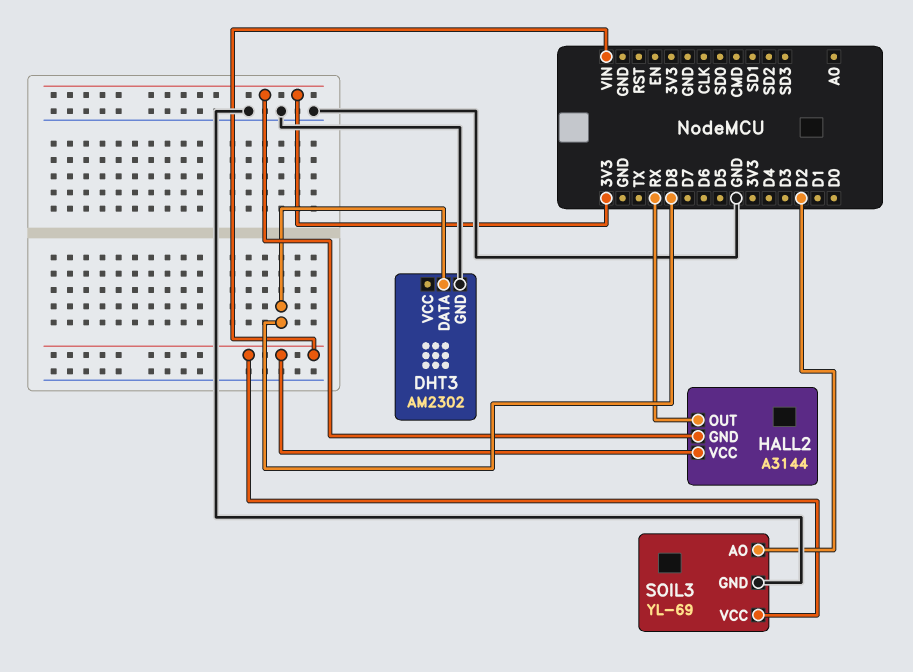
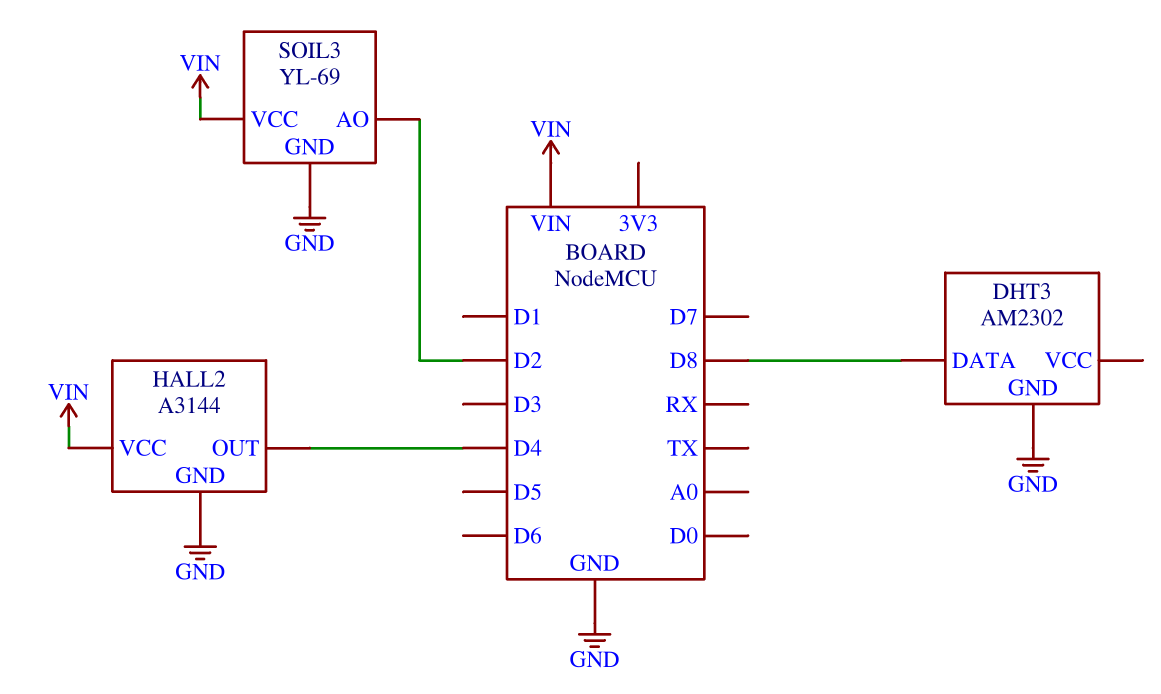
HALL2 pin GND: 3V3 -> GND
HALL2 pin OUT: RX -> D4

